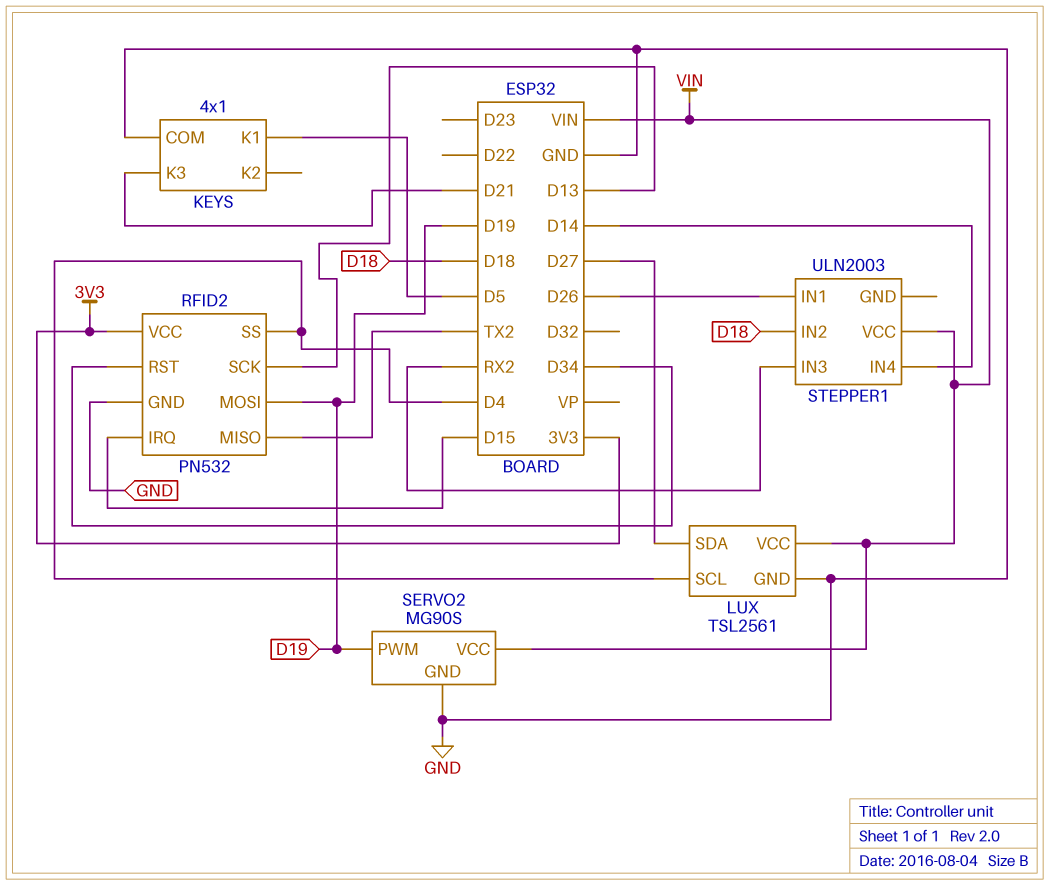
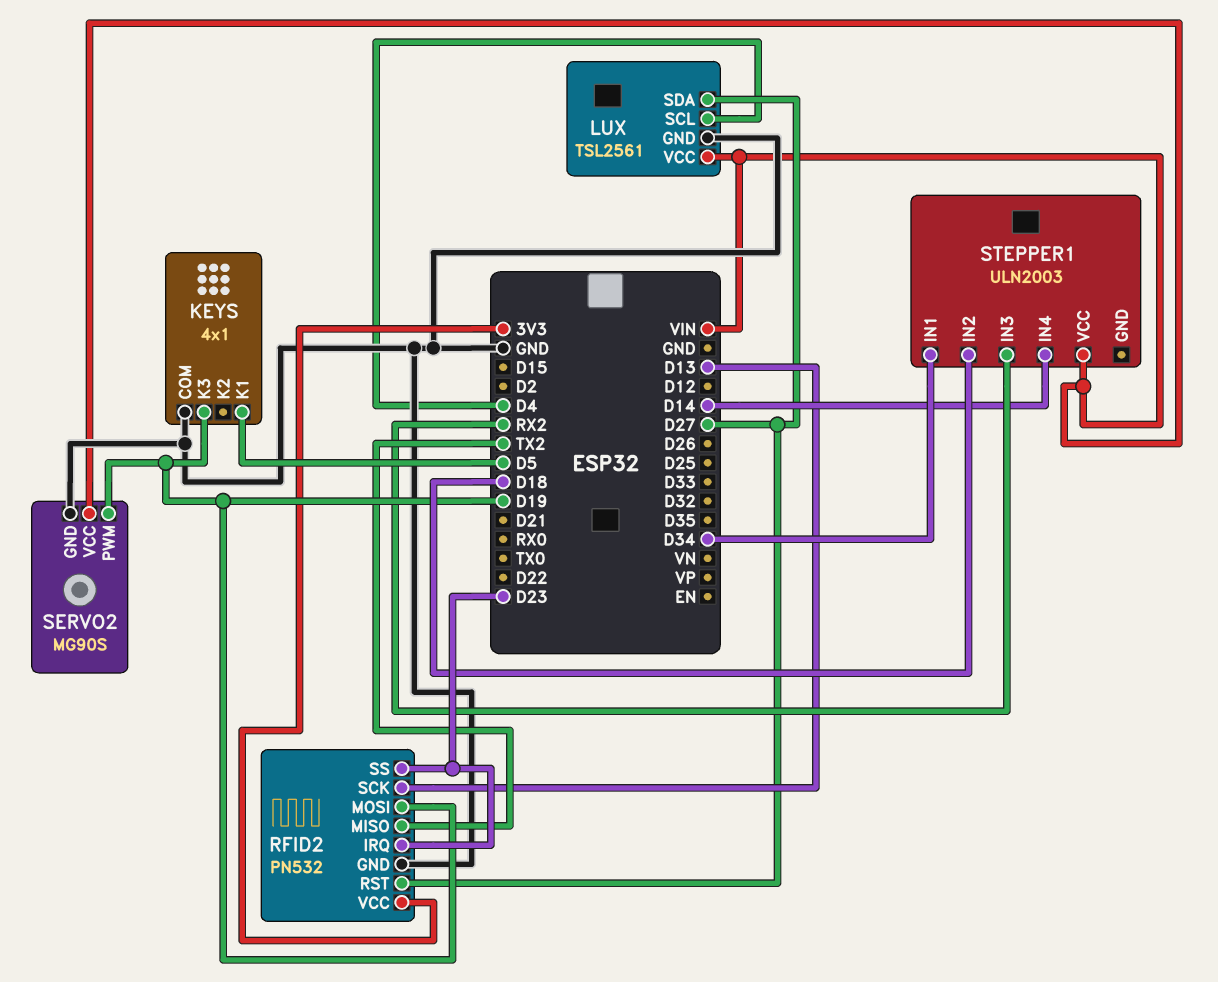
KEYS pin K3: D21 -> D19
RFID2 pin IRQ: D15 -> D23
RFID2 pin RST: D34 -> D27
RFID2 pin SS: D4 -> D23
STEPPER1 pin IN1: D26 -> D34

